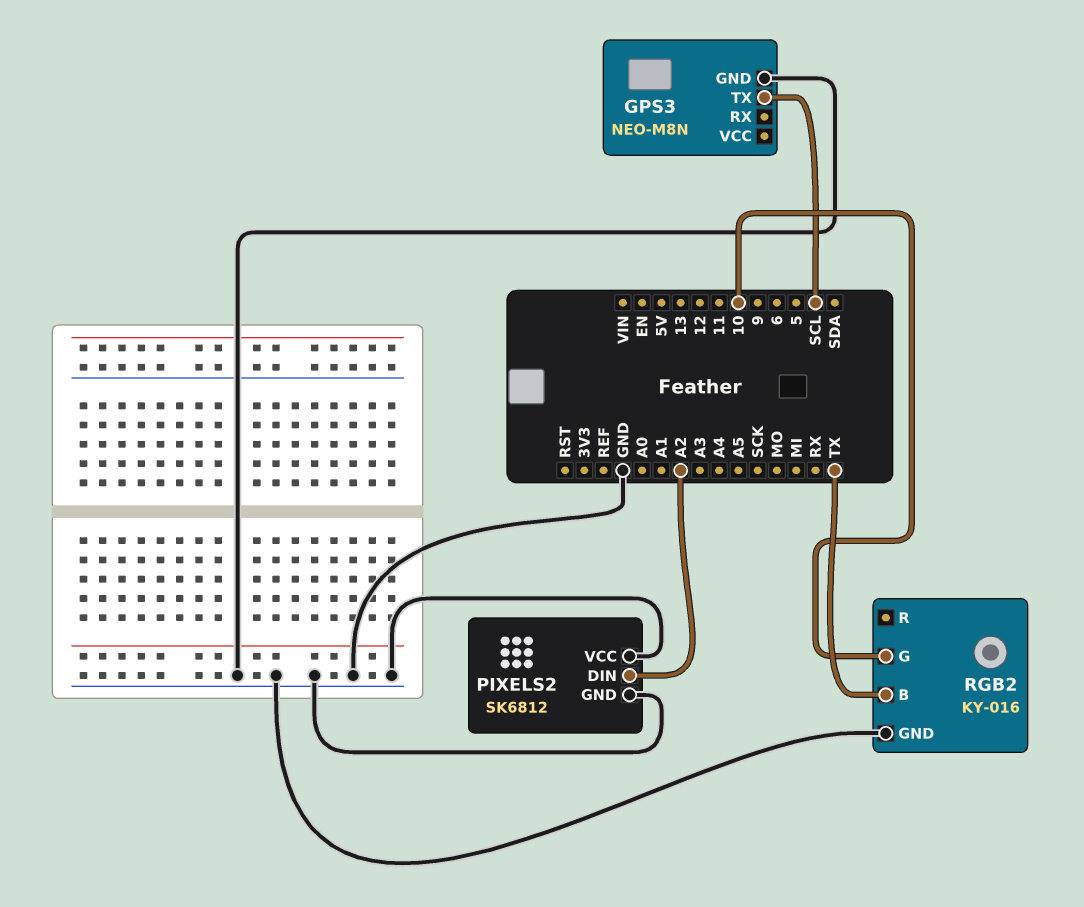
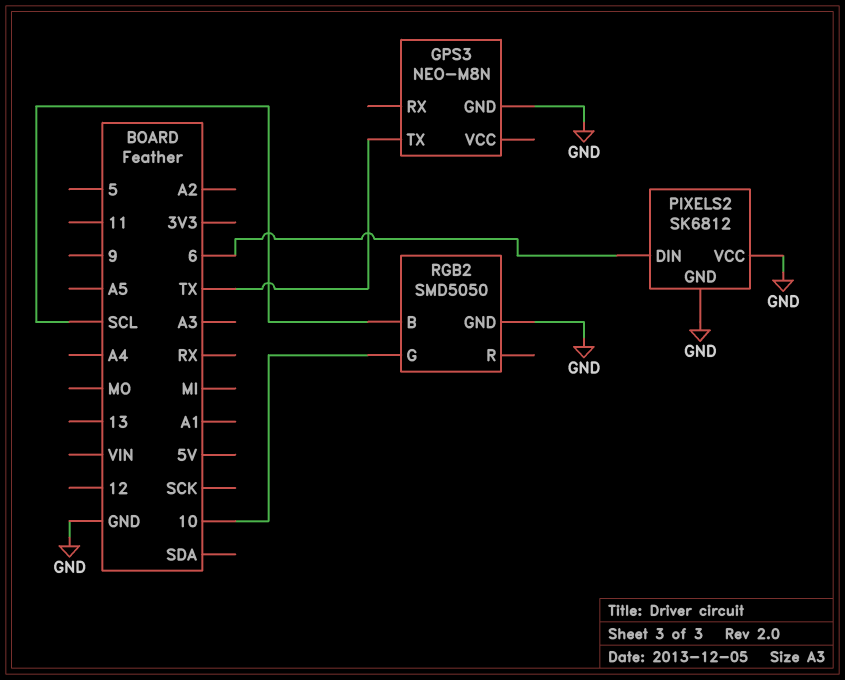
GPS3 pin TX: SCL -> TX
PIXELS2 pin DIN: A2 -> 6
RGB2: KY-016 -> SMD5050
RGB2 pin B: TX -> SCL

